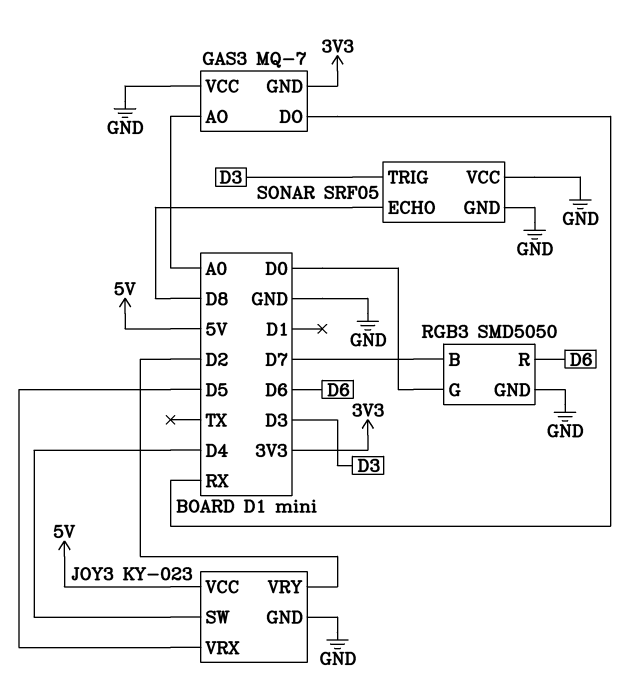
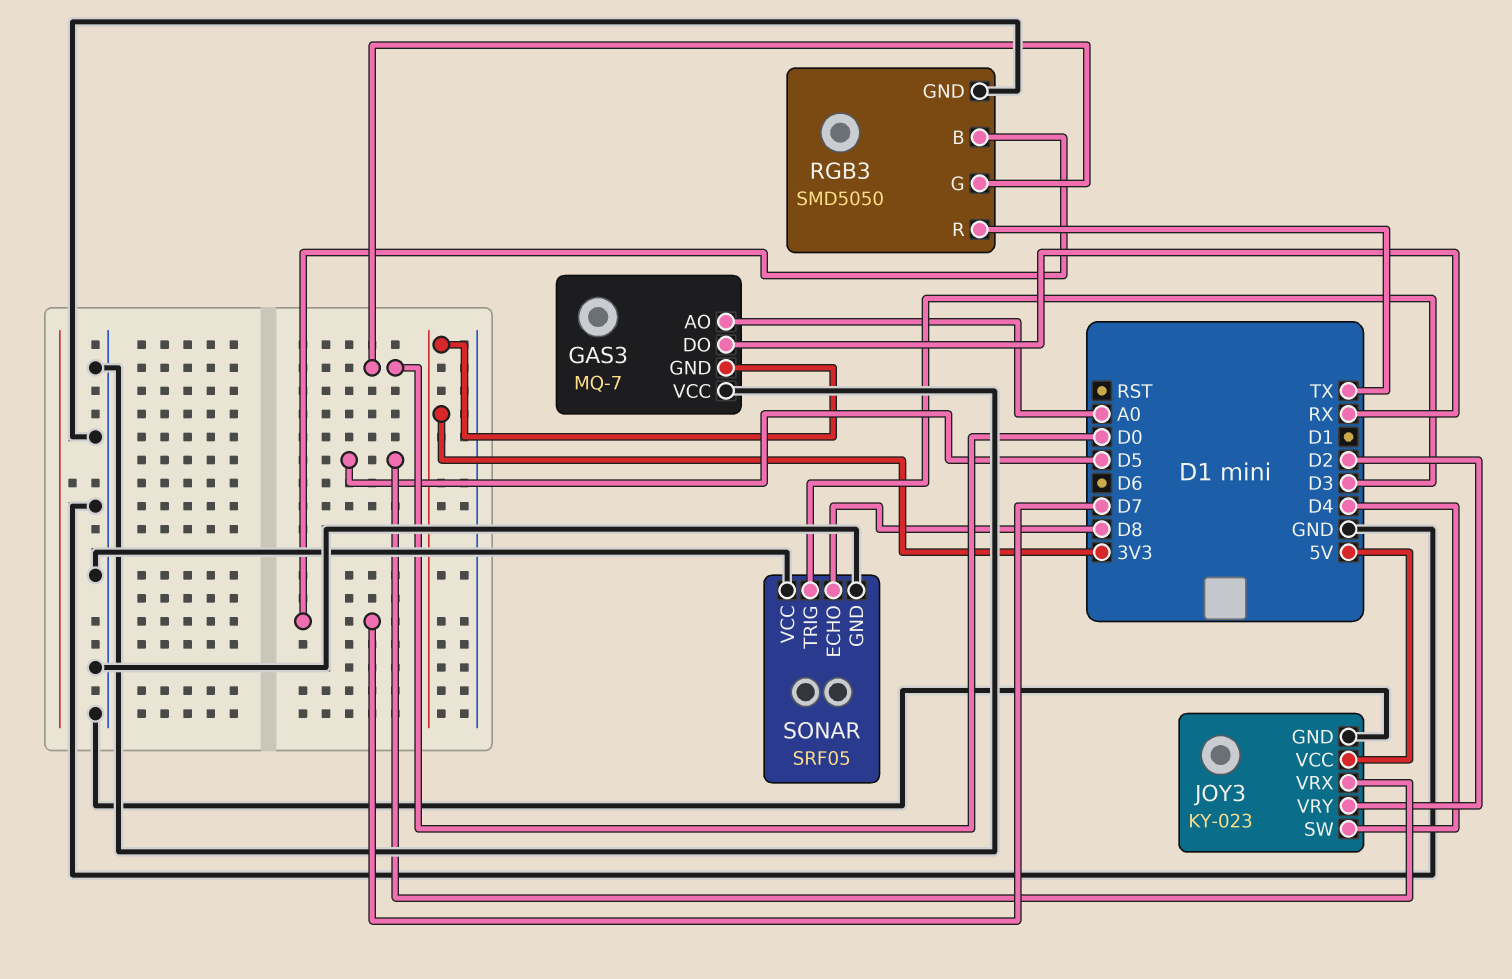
RGB3 pin R: D6 -> TX

